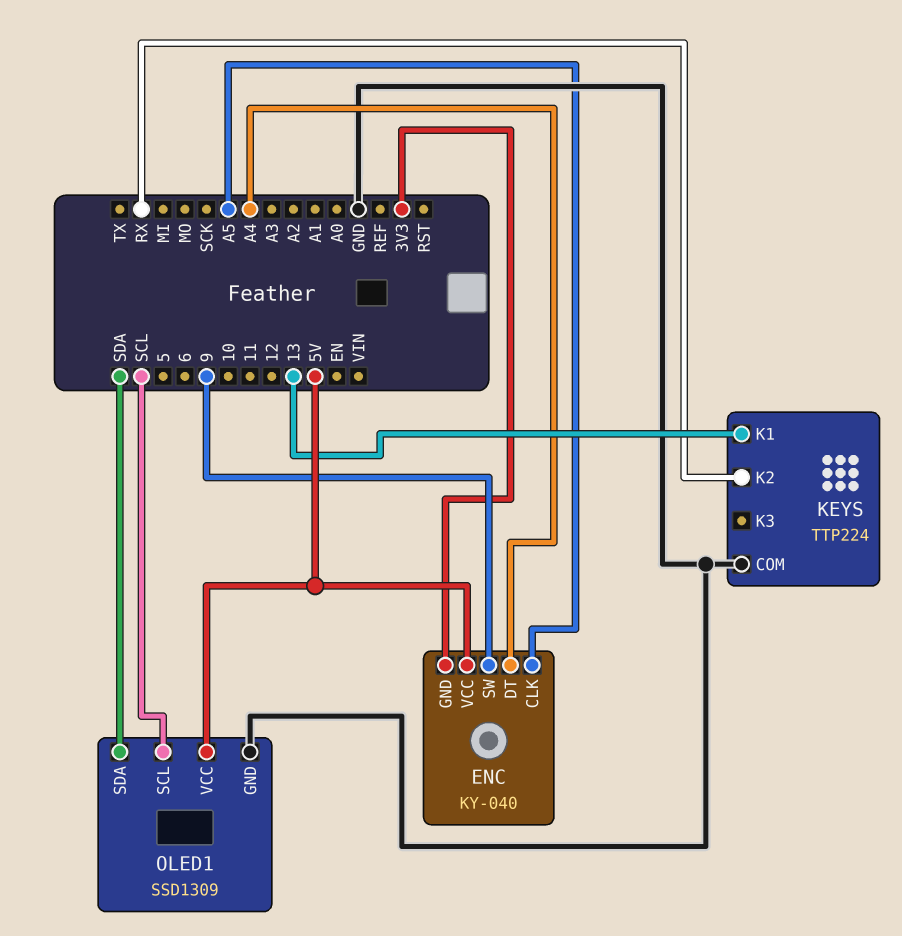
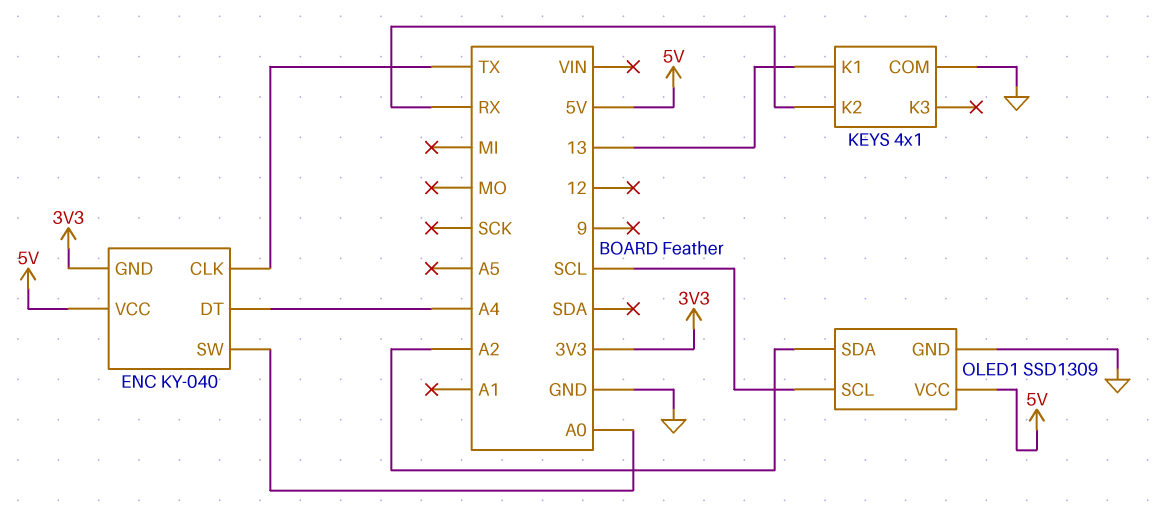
ENC pin CLK: A5 -> TX
ENC pin SW: 9 -> A0
KEYS: TTP224 -> 4x1
OLED1 pin SDA: SDA -> A2

